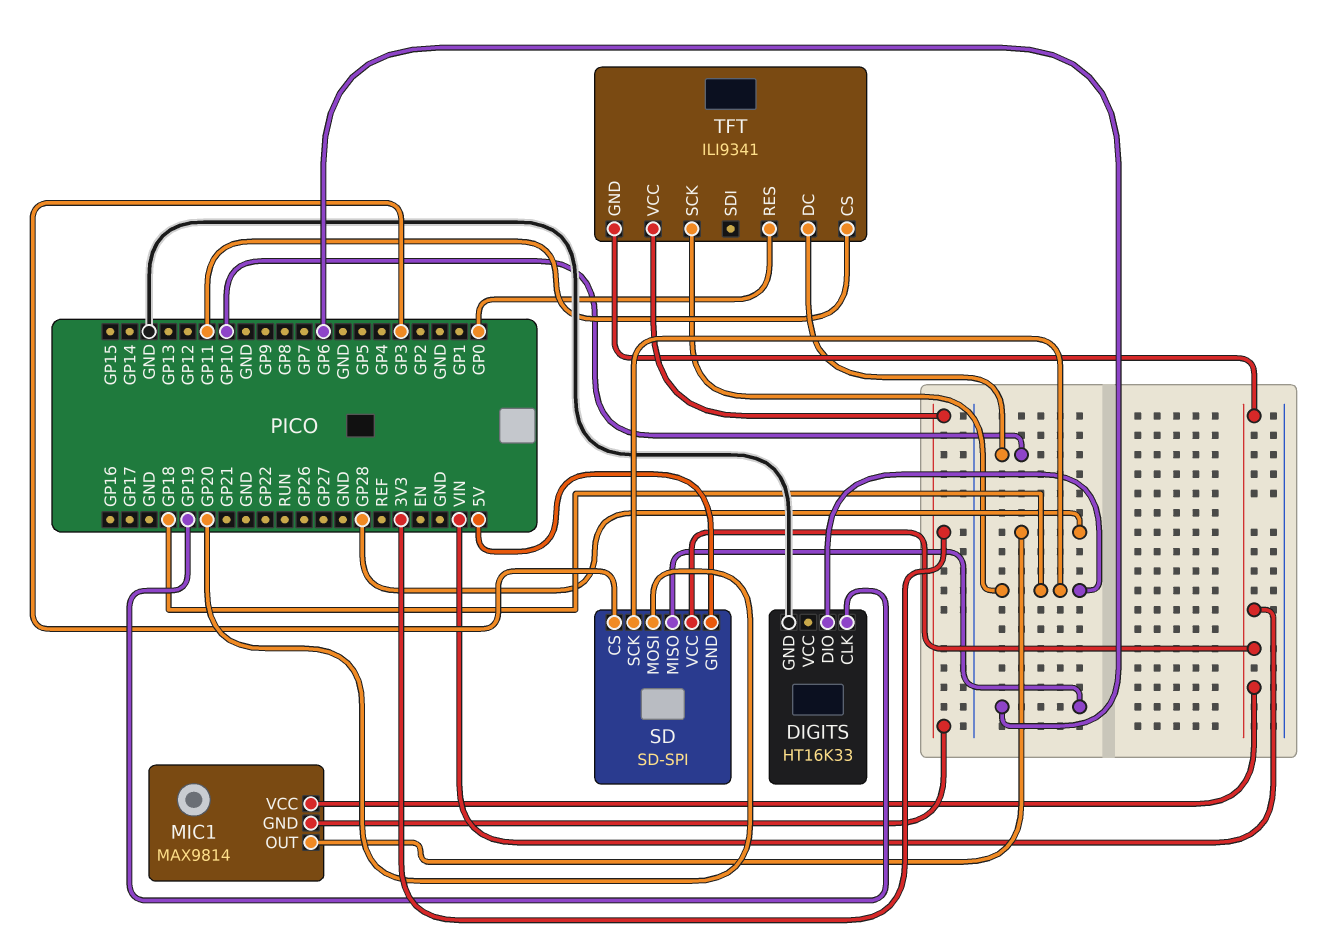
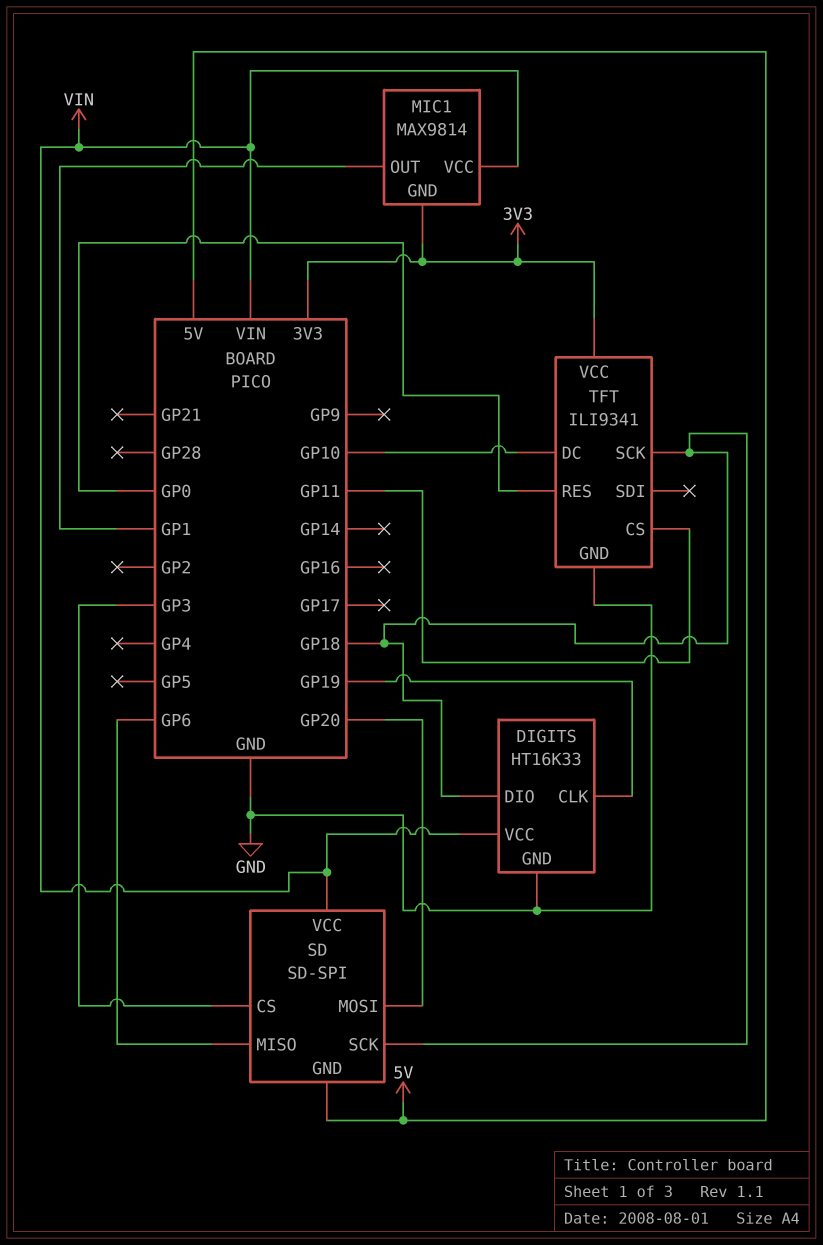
DIGITS pin VCC: none -> VIN
MIC1 pin OUT: GP28 -> GP1
TFT pin GND: VIN -> GND

